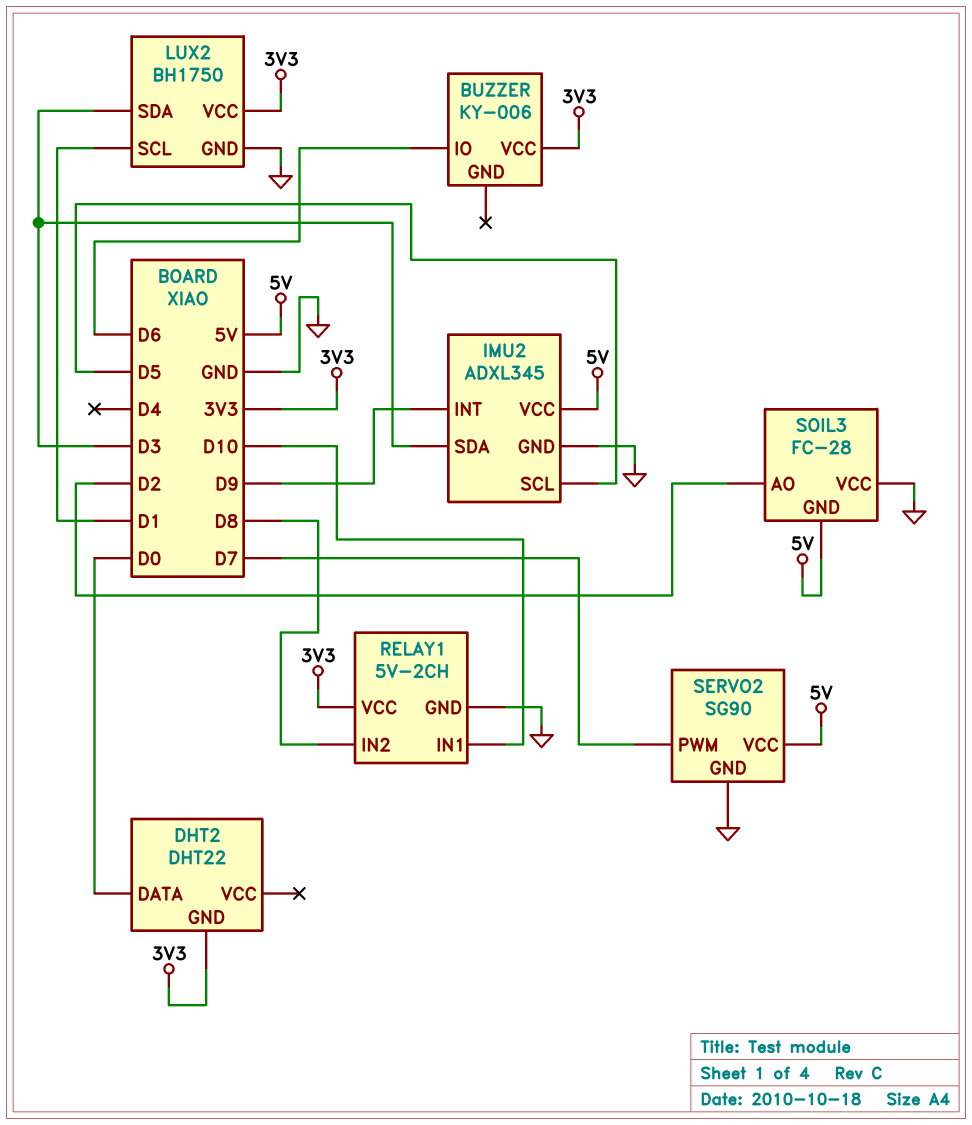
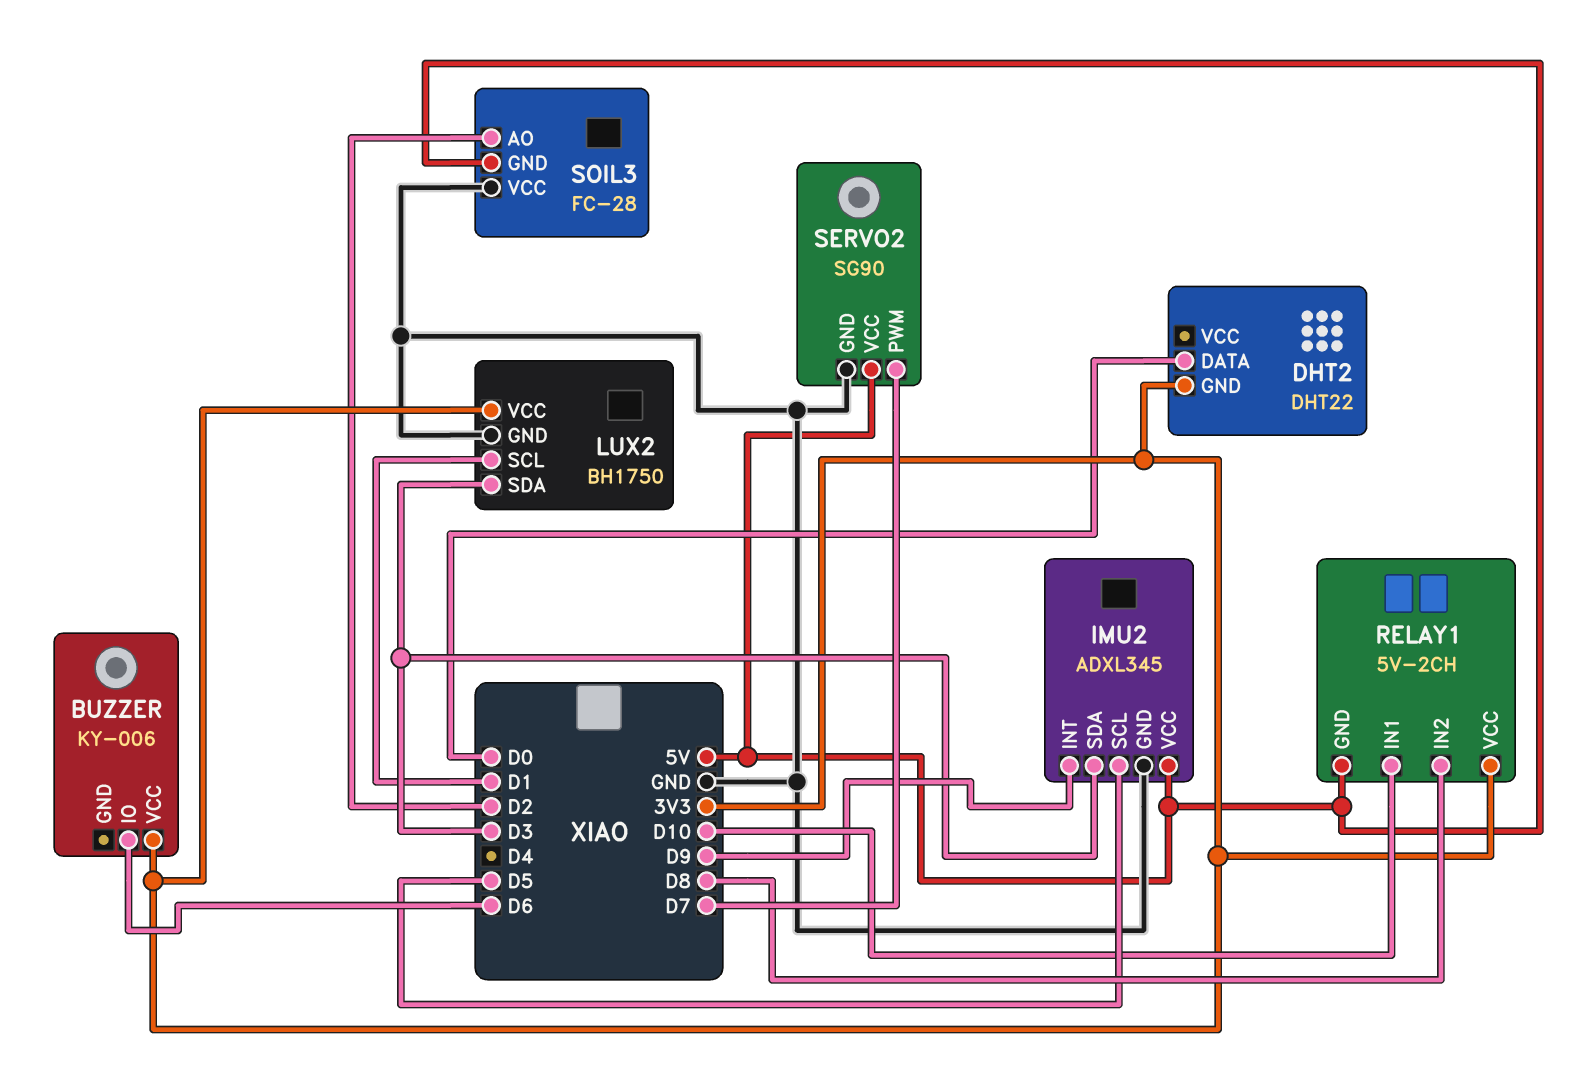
RELAY1 pin GND: GND -> 5V

